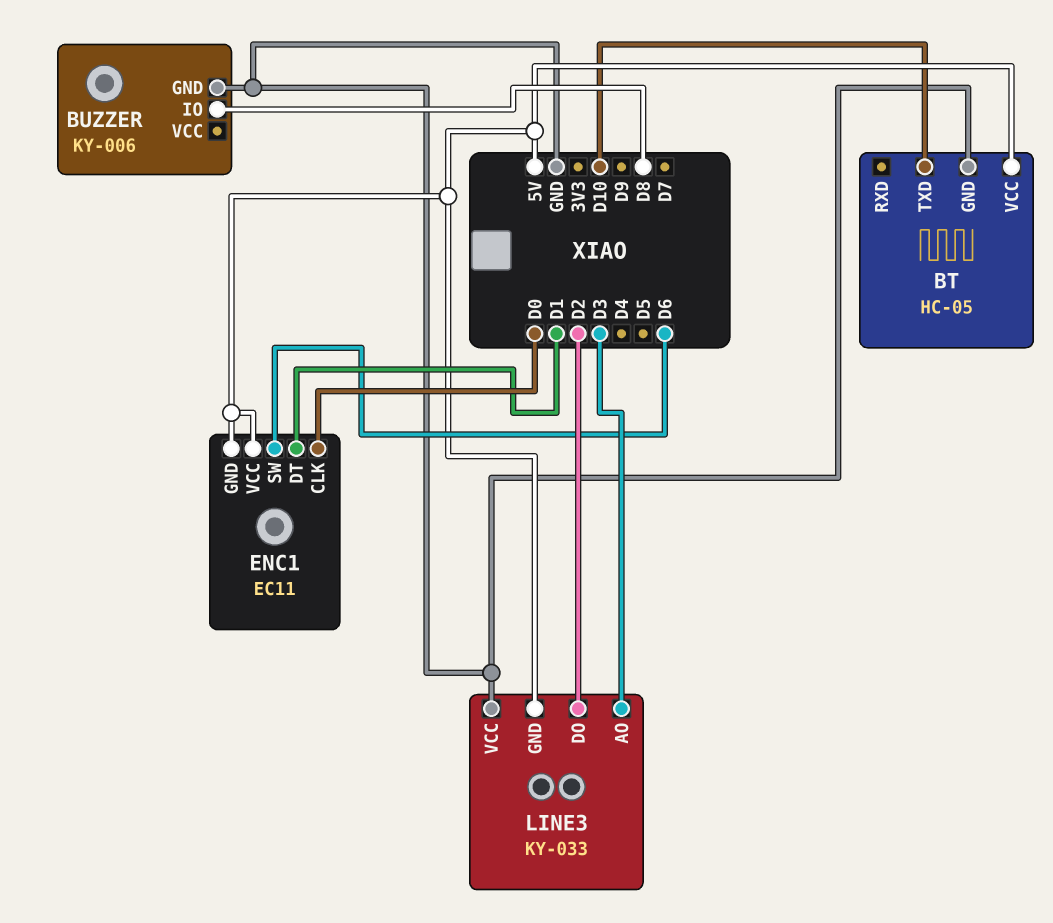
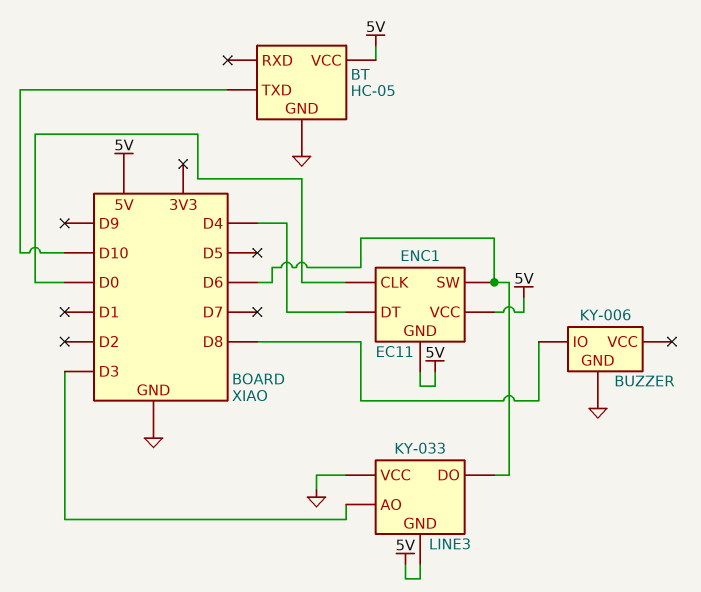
ENC1 pin DT: D1 -> D4
LINE3 pin DO: D2 -> D6

